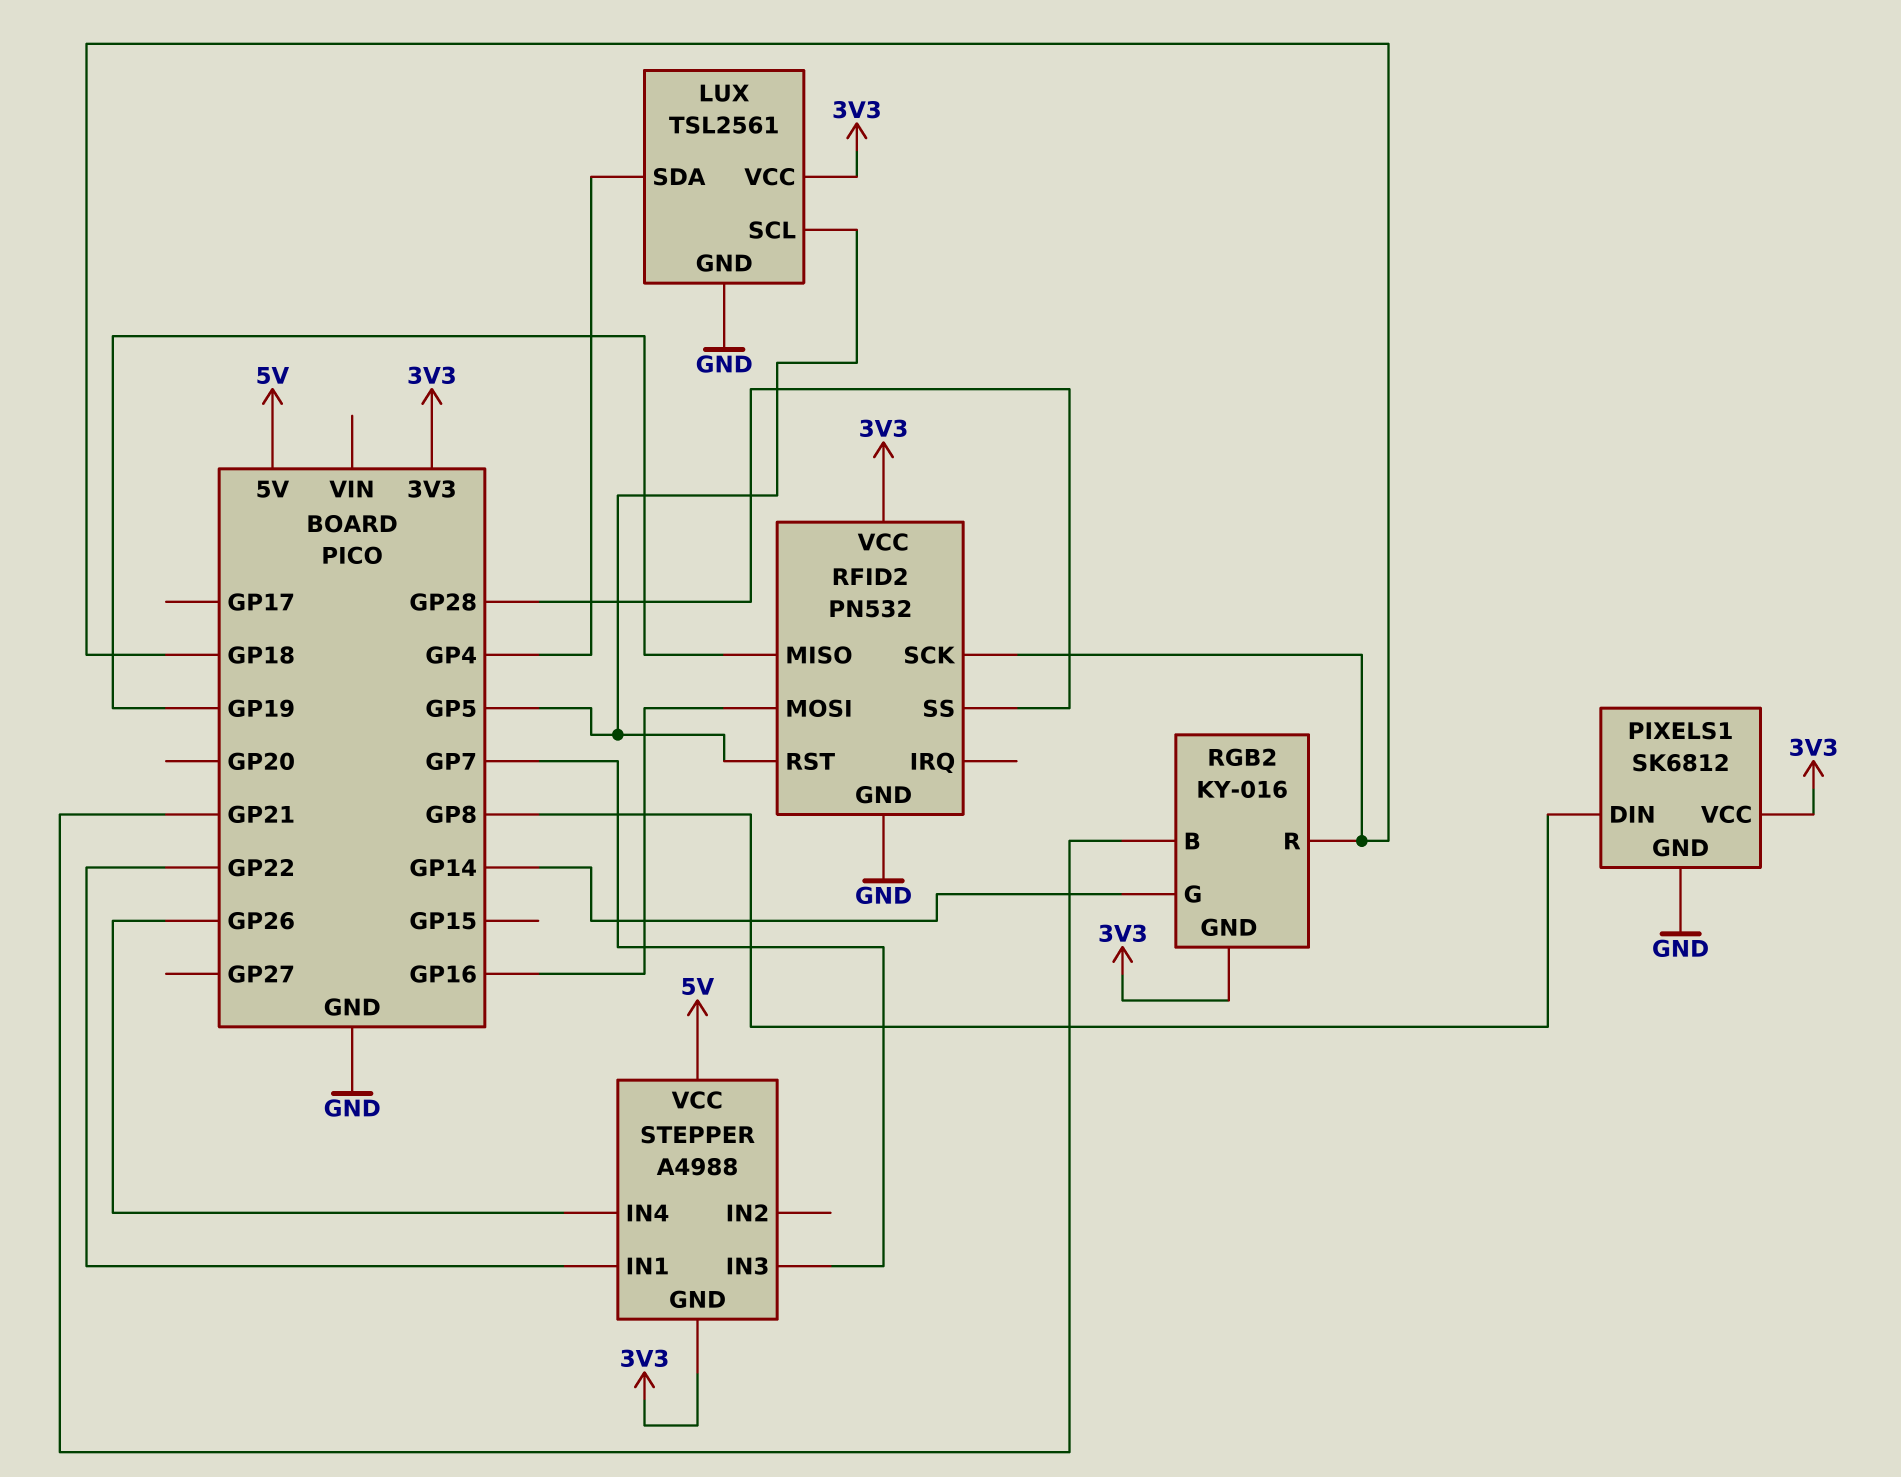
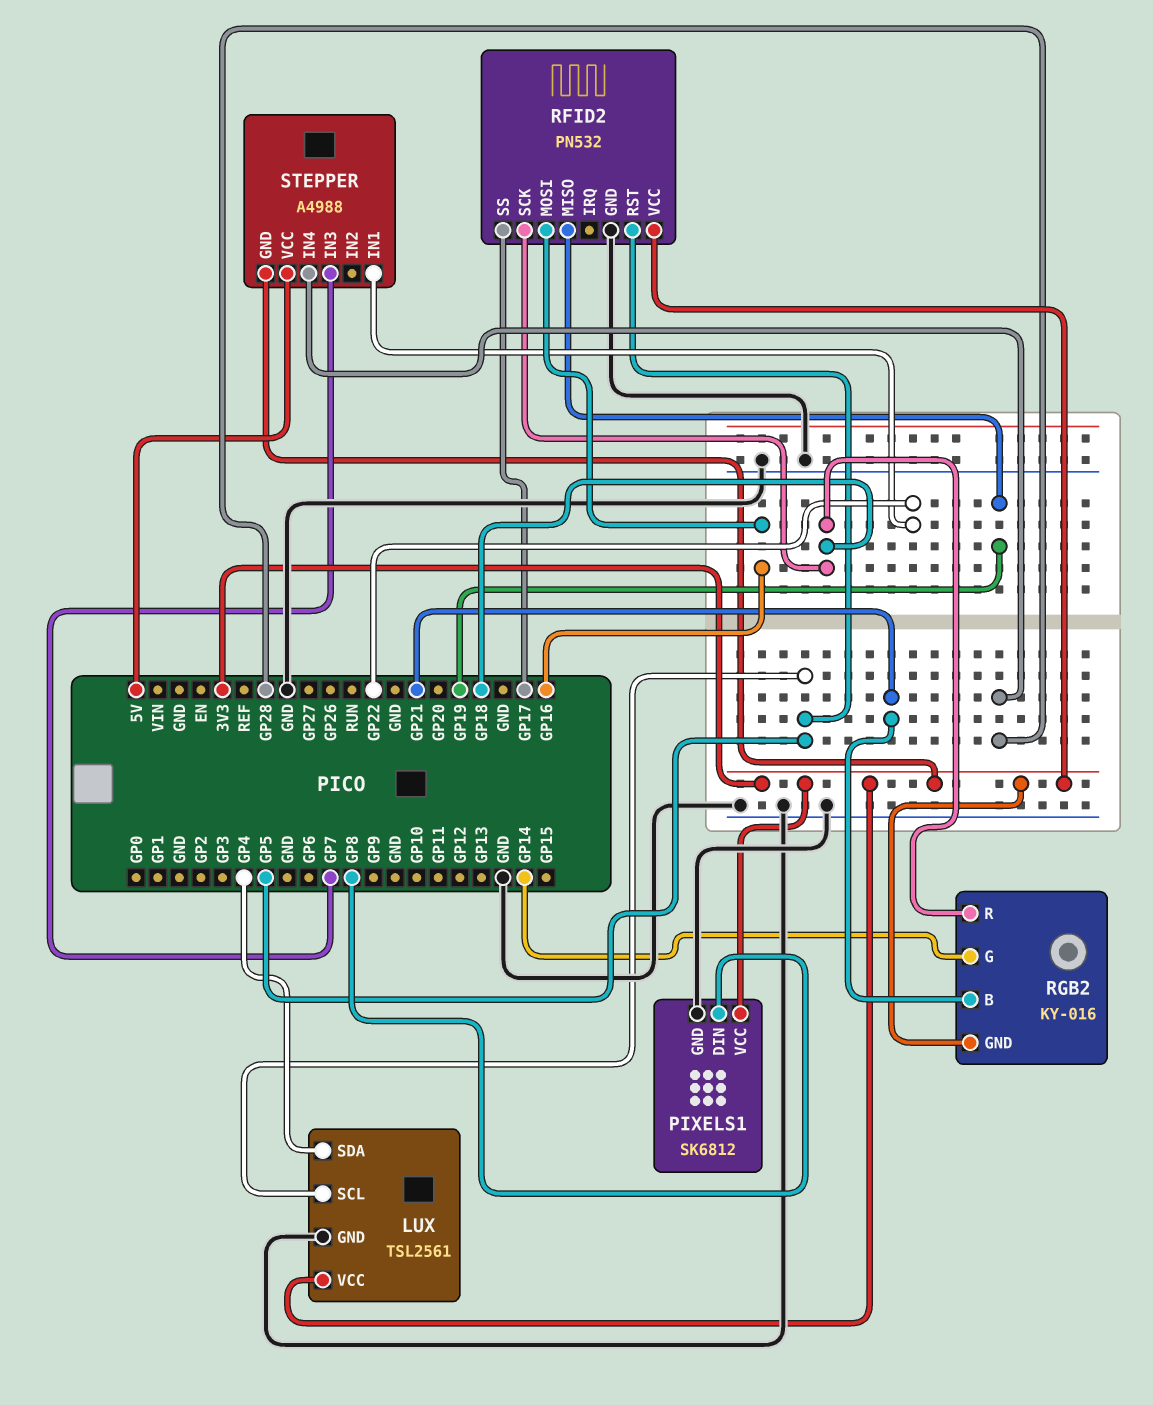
RFID2 pin SS: GP28 -> GP17
STEPPER pin IN4: GP26 -> GP28

